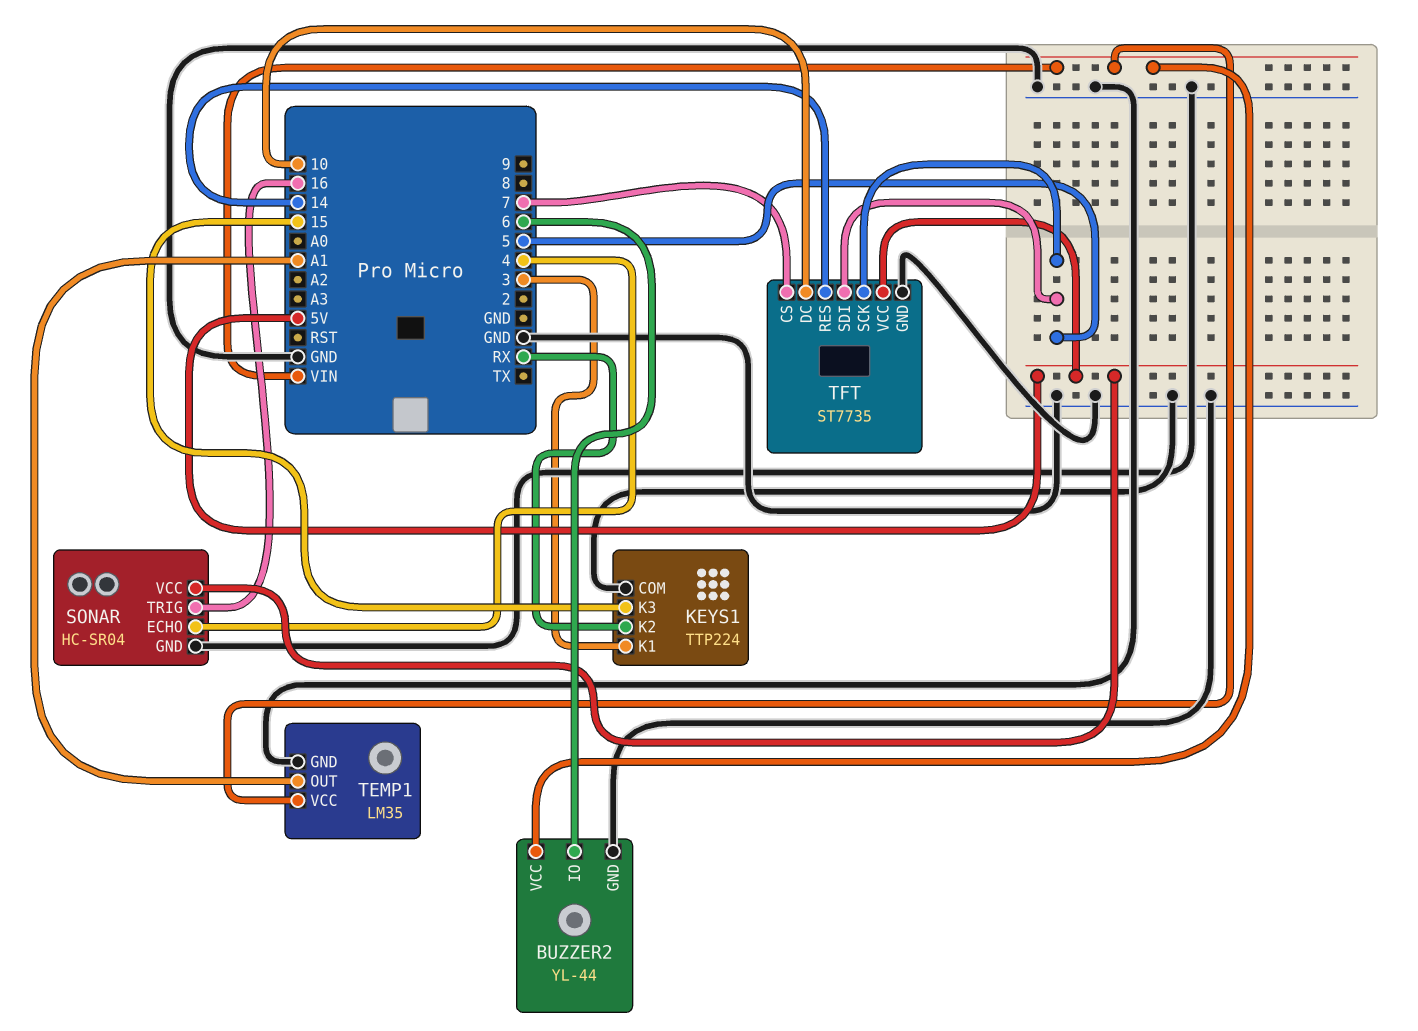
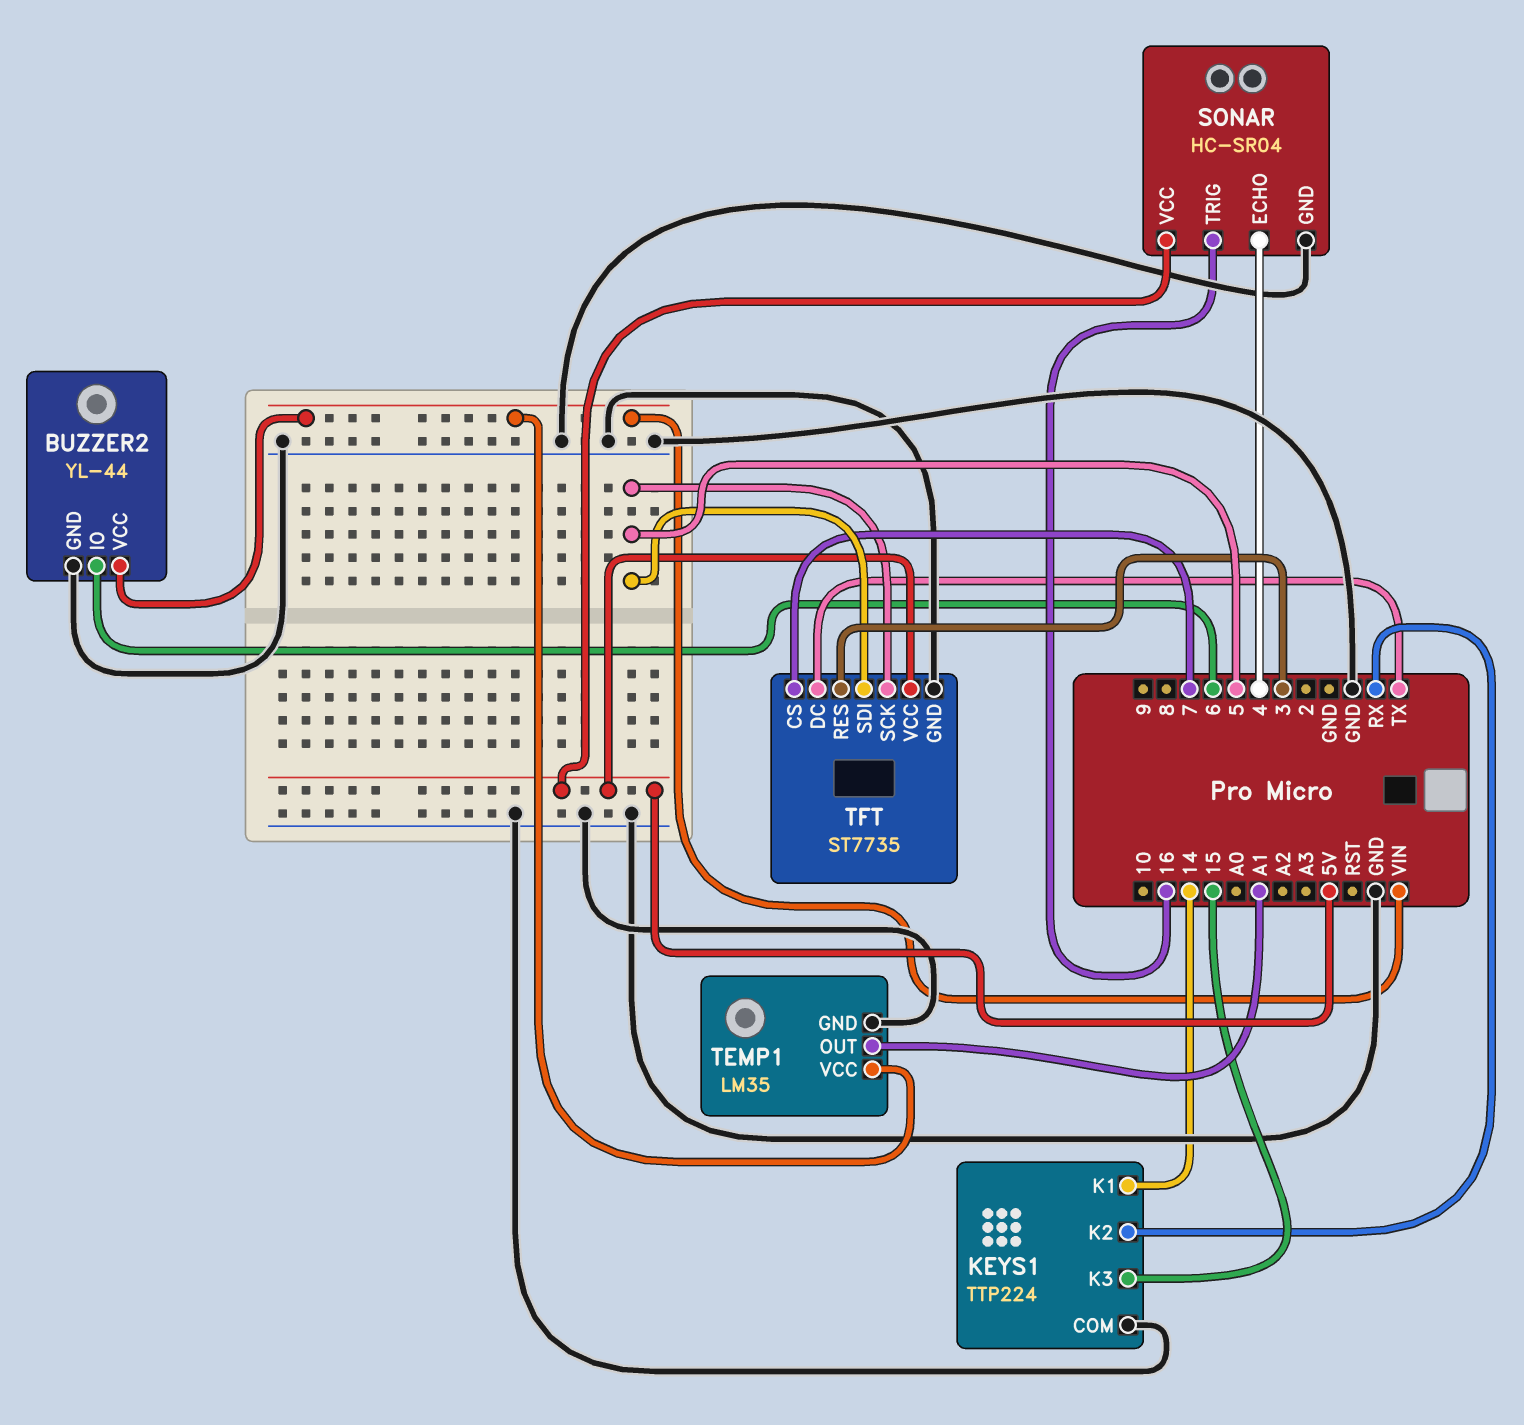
KEYS1 pin K1: 3 -> 14
TFT pin DC: 10 -> TX
TFT pin RES: 14 -> 3

